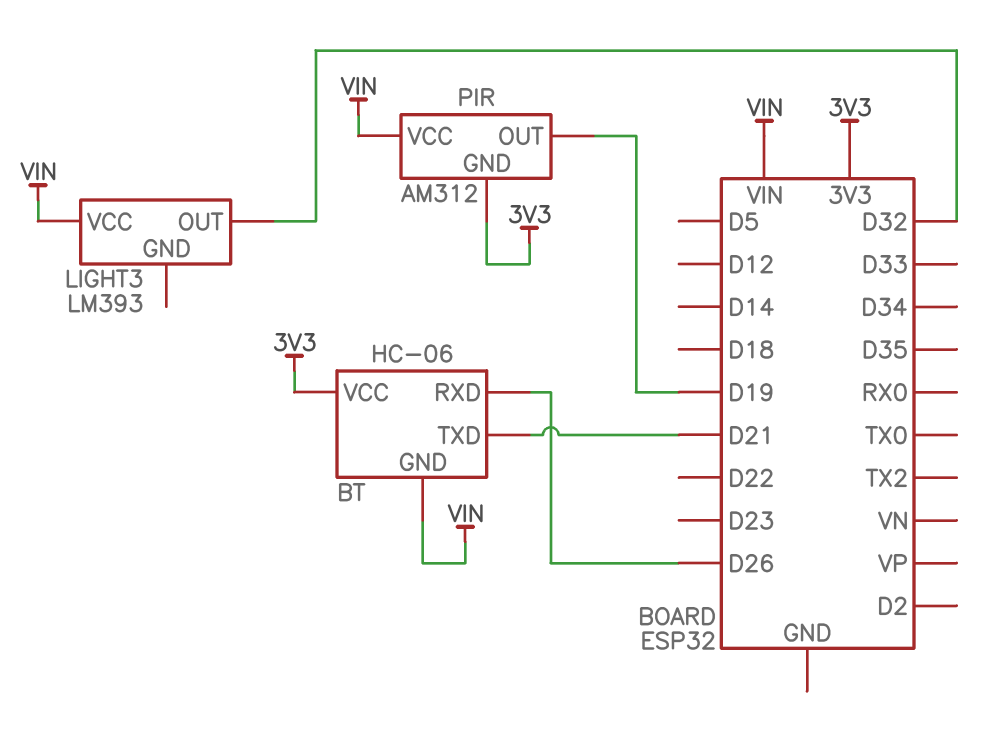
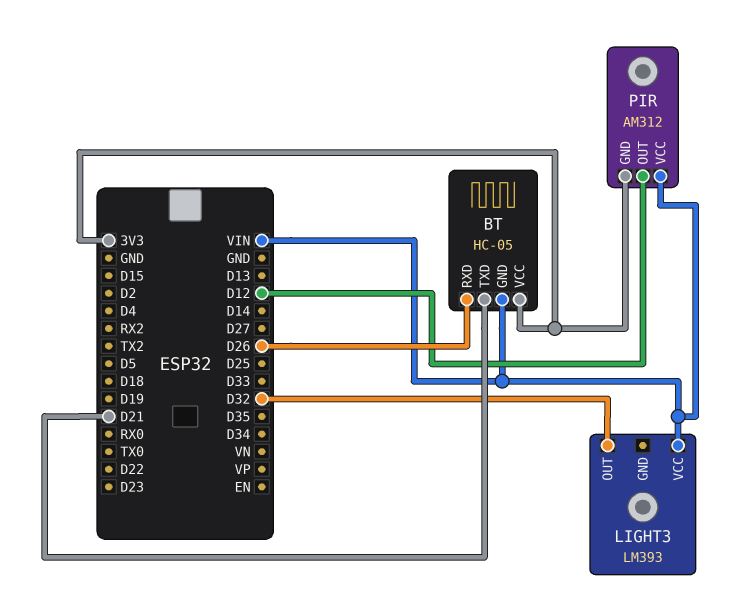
BT: HC-06 -> HC-05
PIR pin OUT: D19 -> D12

